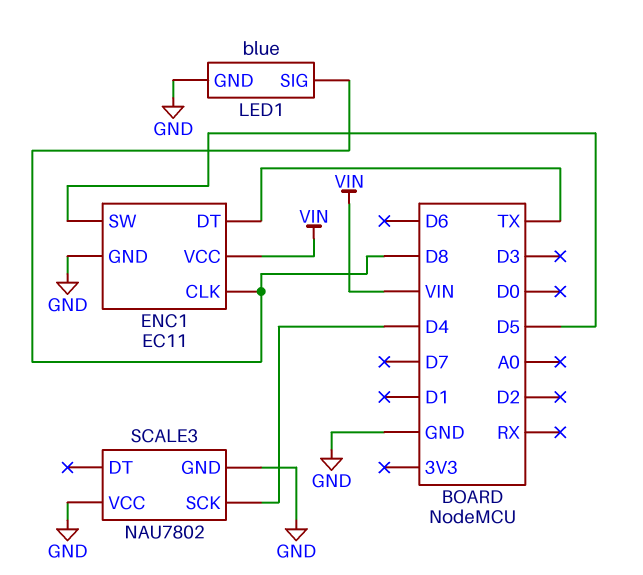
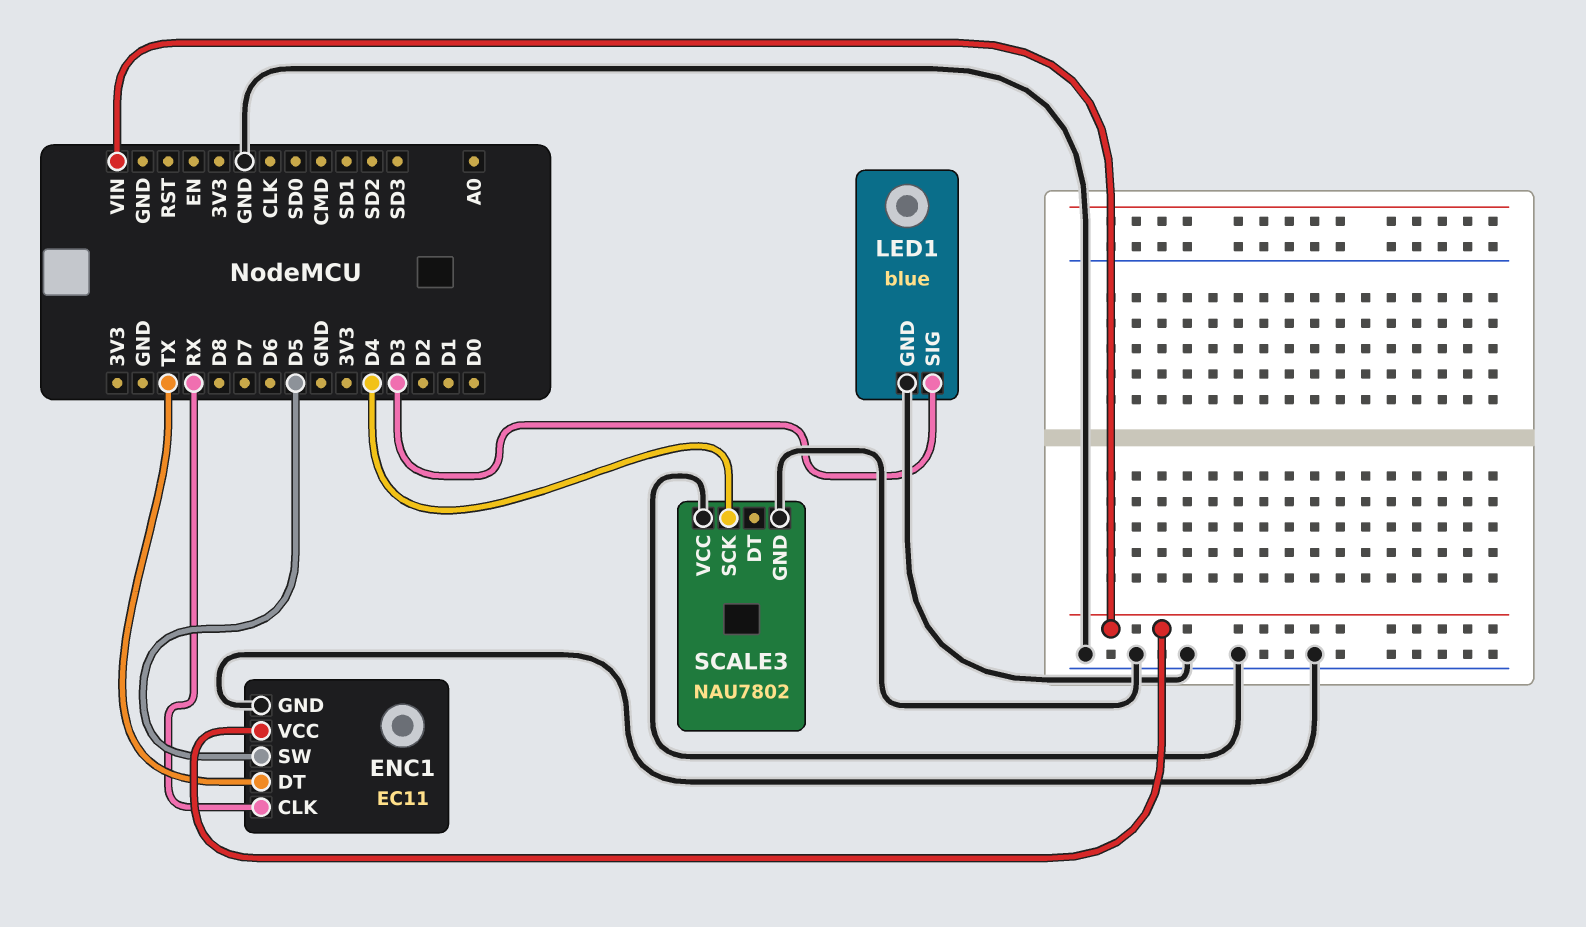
ENC1 pin CLK: D8 -> RX
LED1 pin SIG: D8 -> D3

